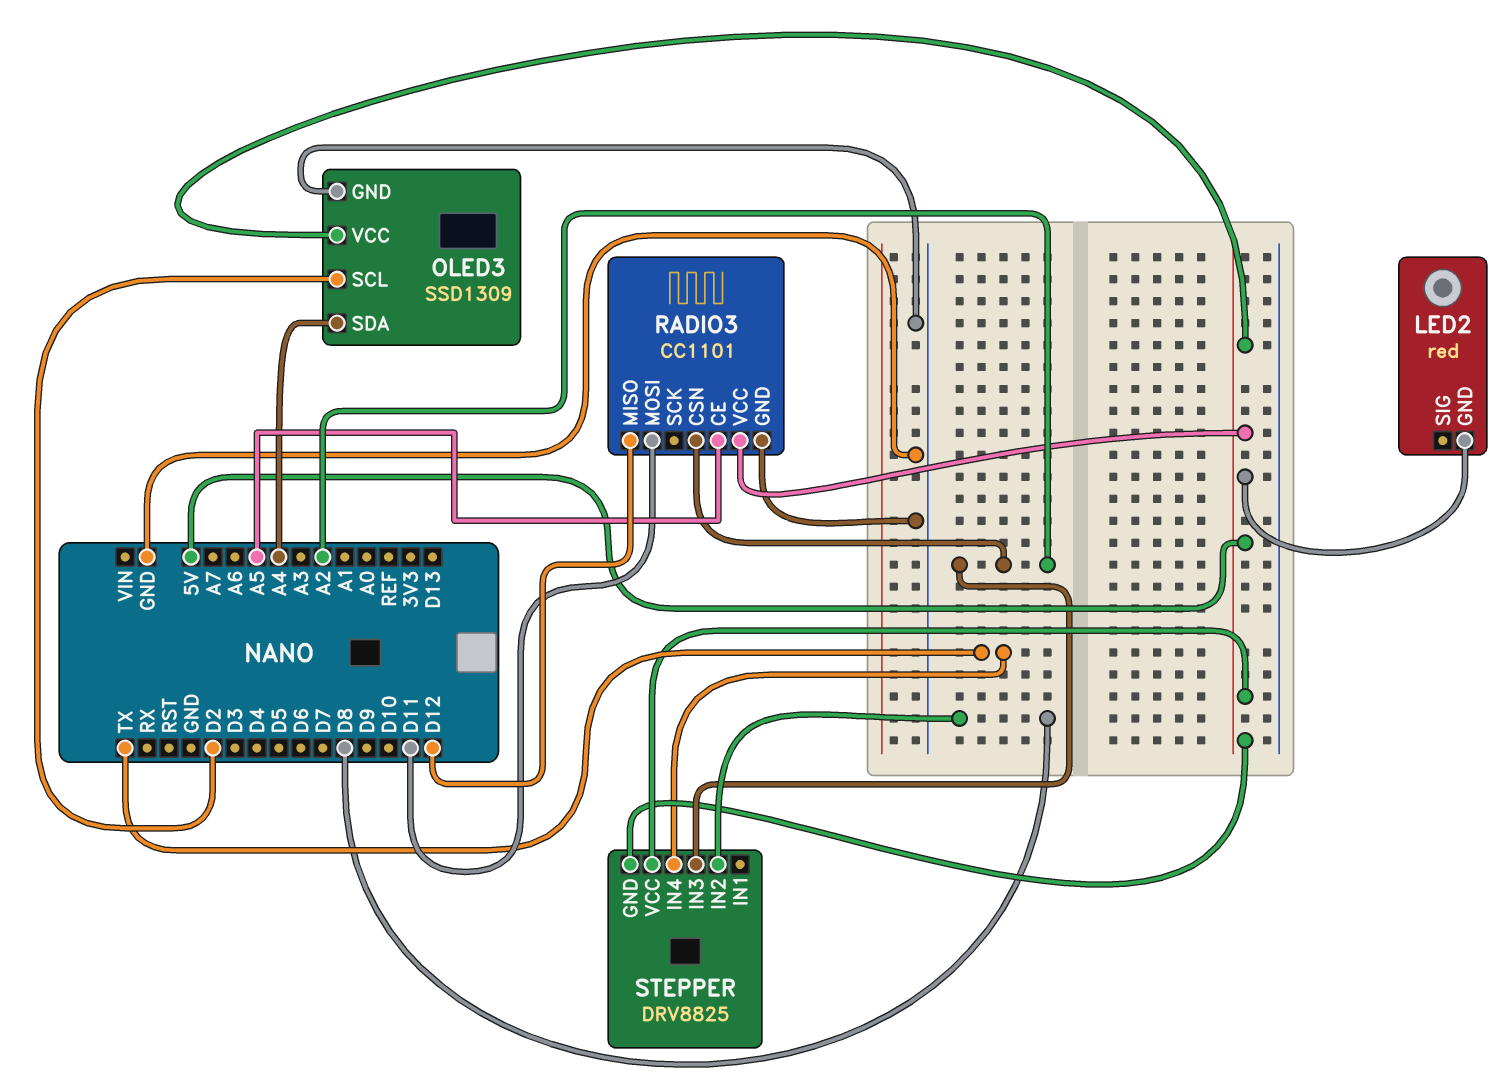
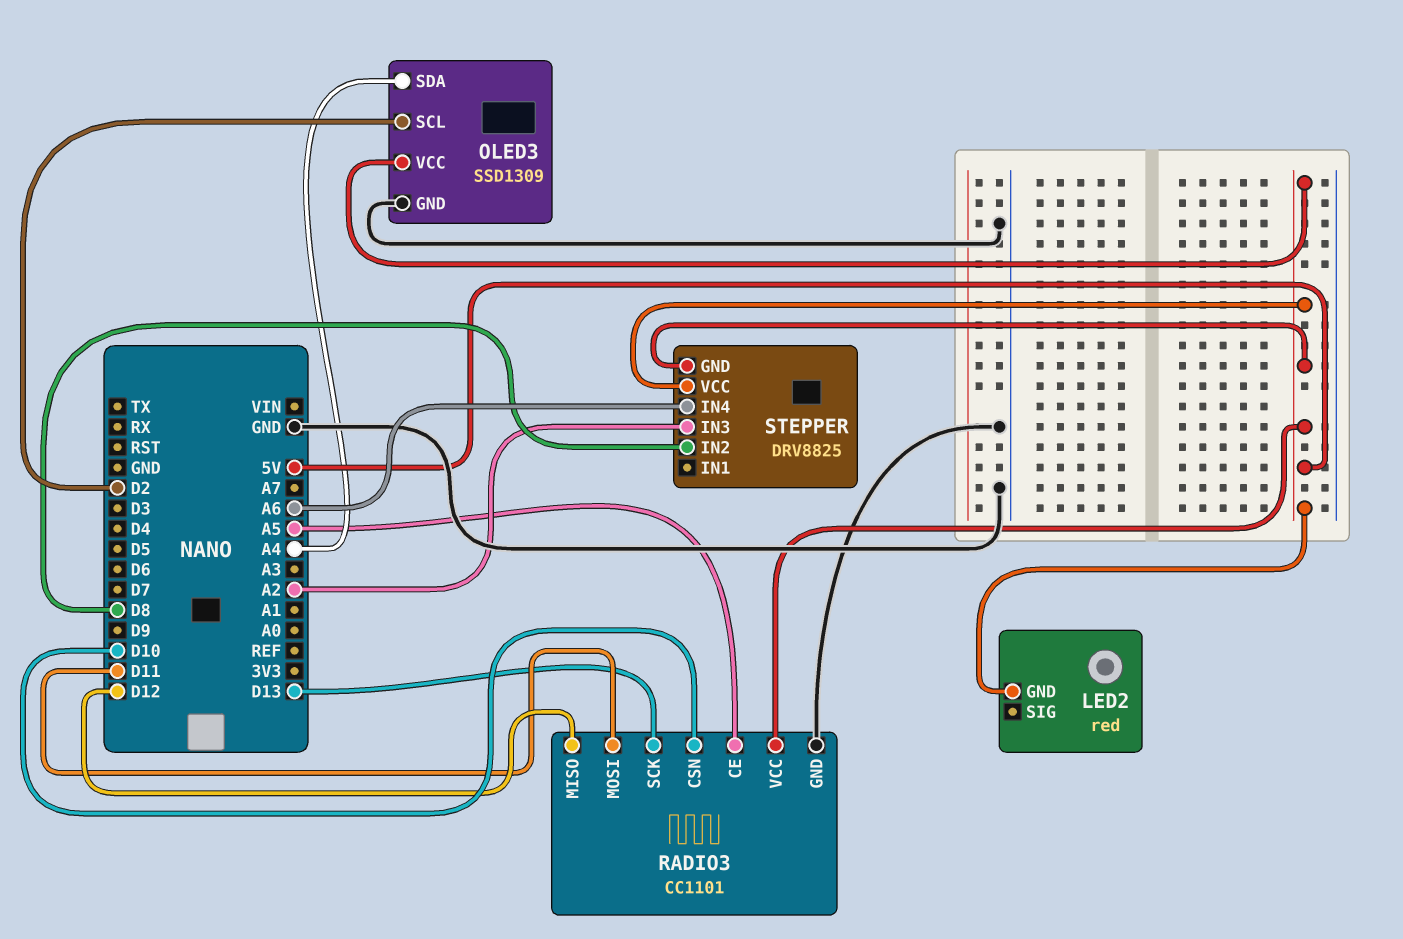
RADIO3 pin CSN: A2 -> D10
RADIO3 pin SCK: none -> D13
STEPPER pin IN4: TX -> A6

